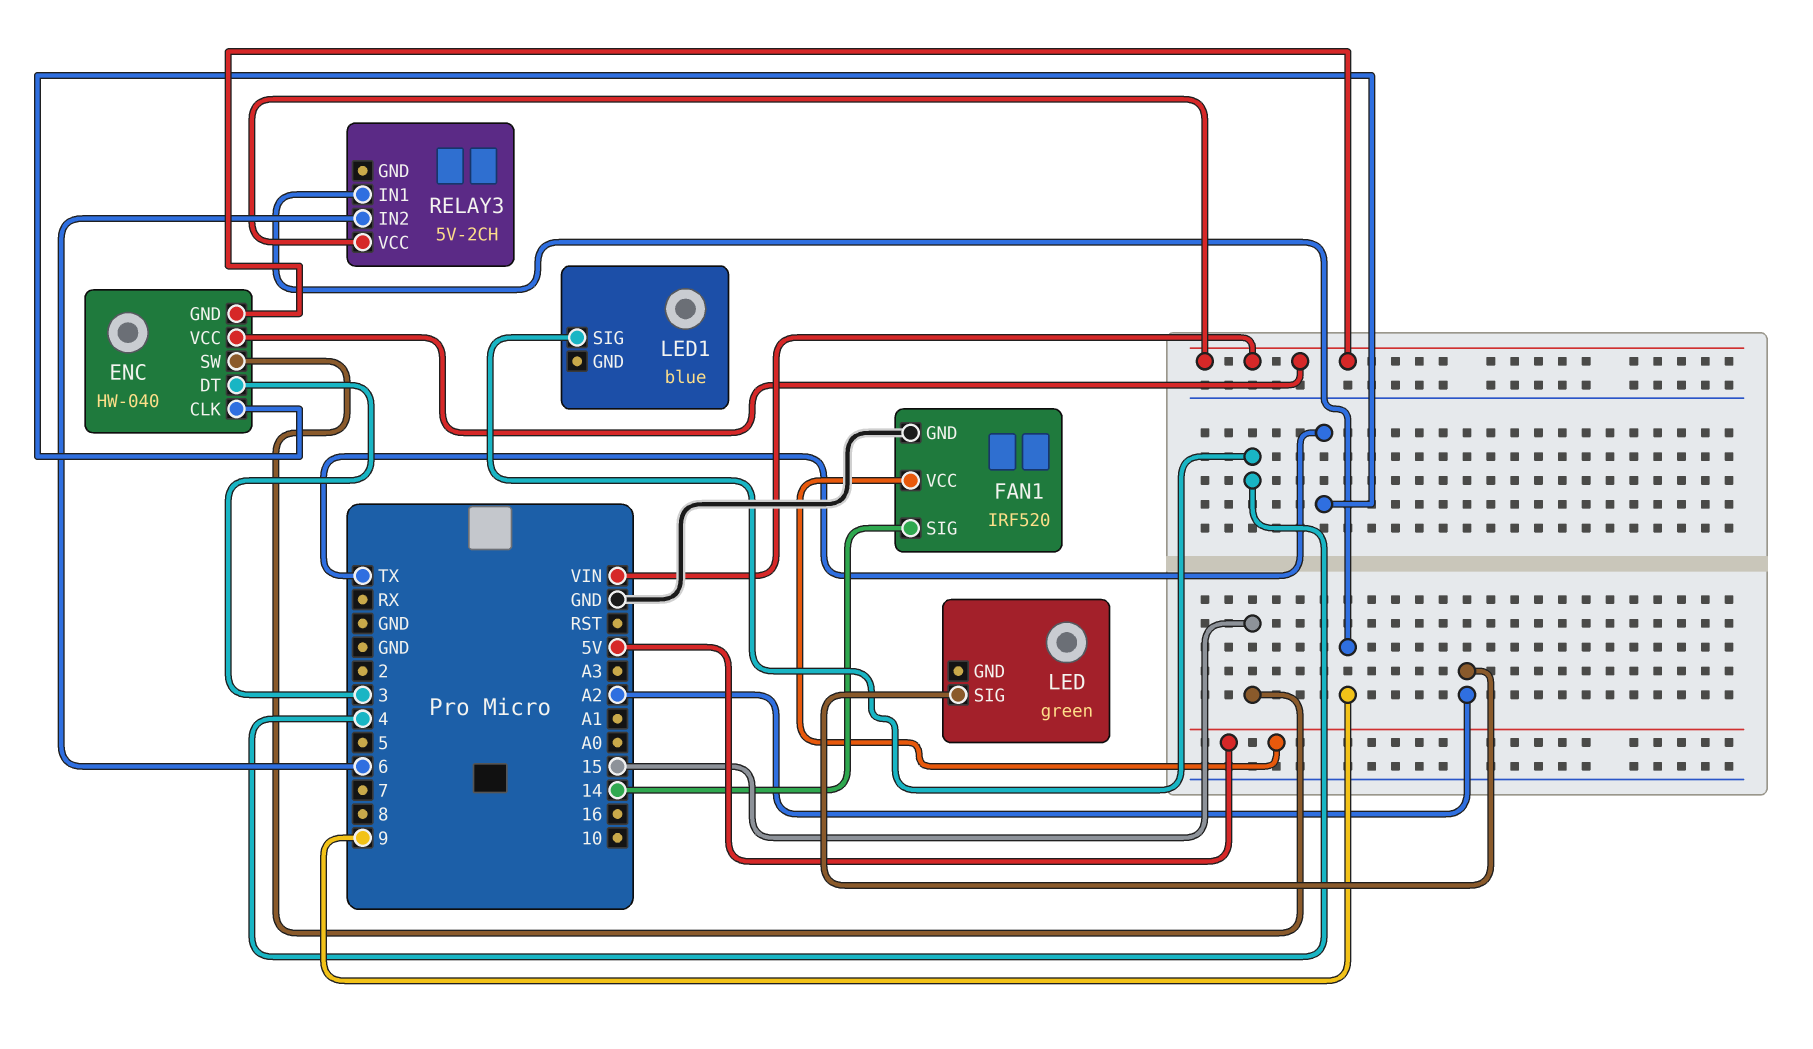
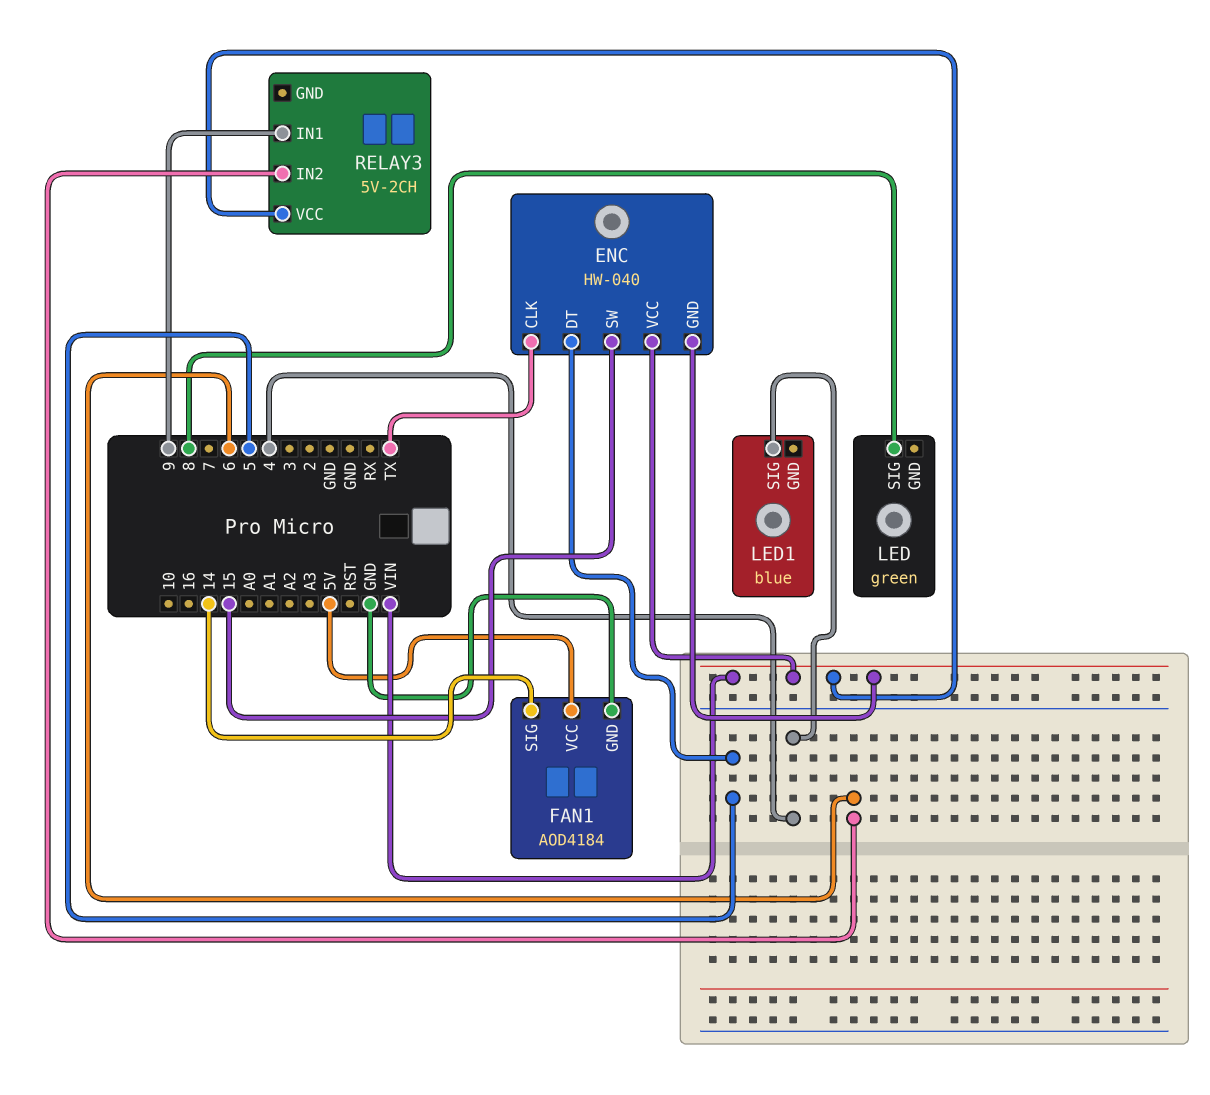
ENC pin DT: 3 -> 5
FAN1: IRF520 -> AOD4184
LED pin SIG: A2 -> 8

